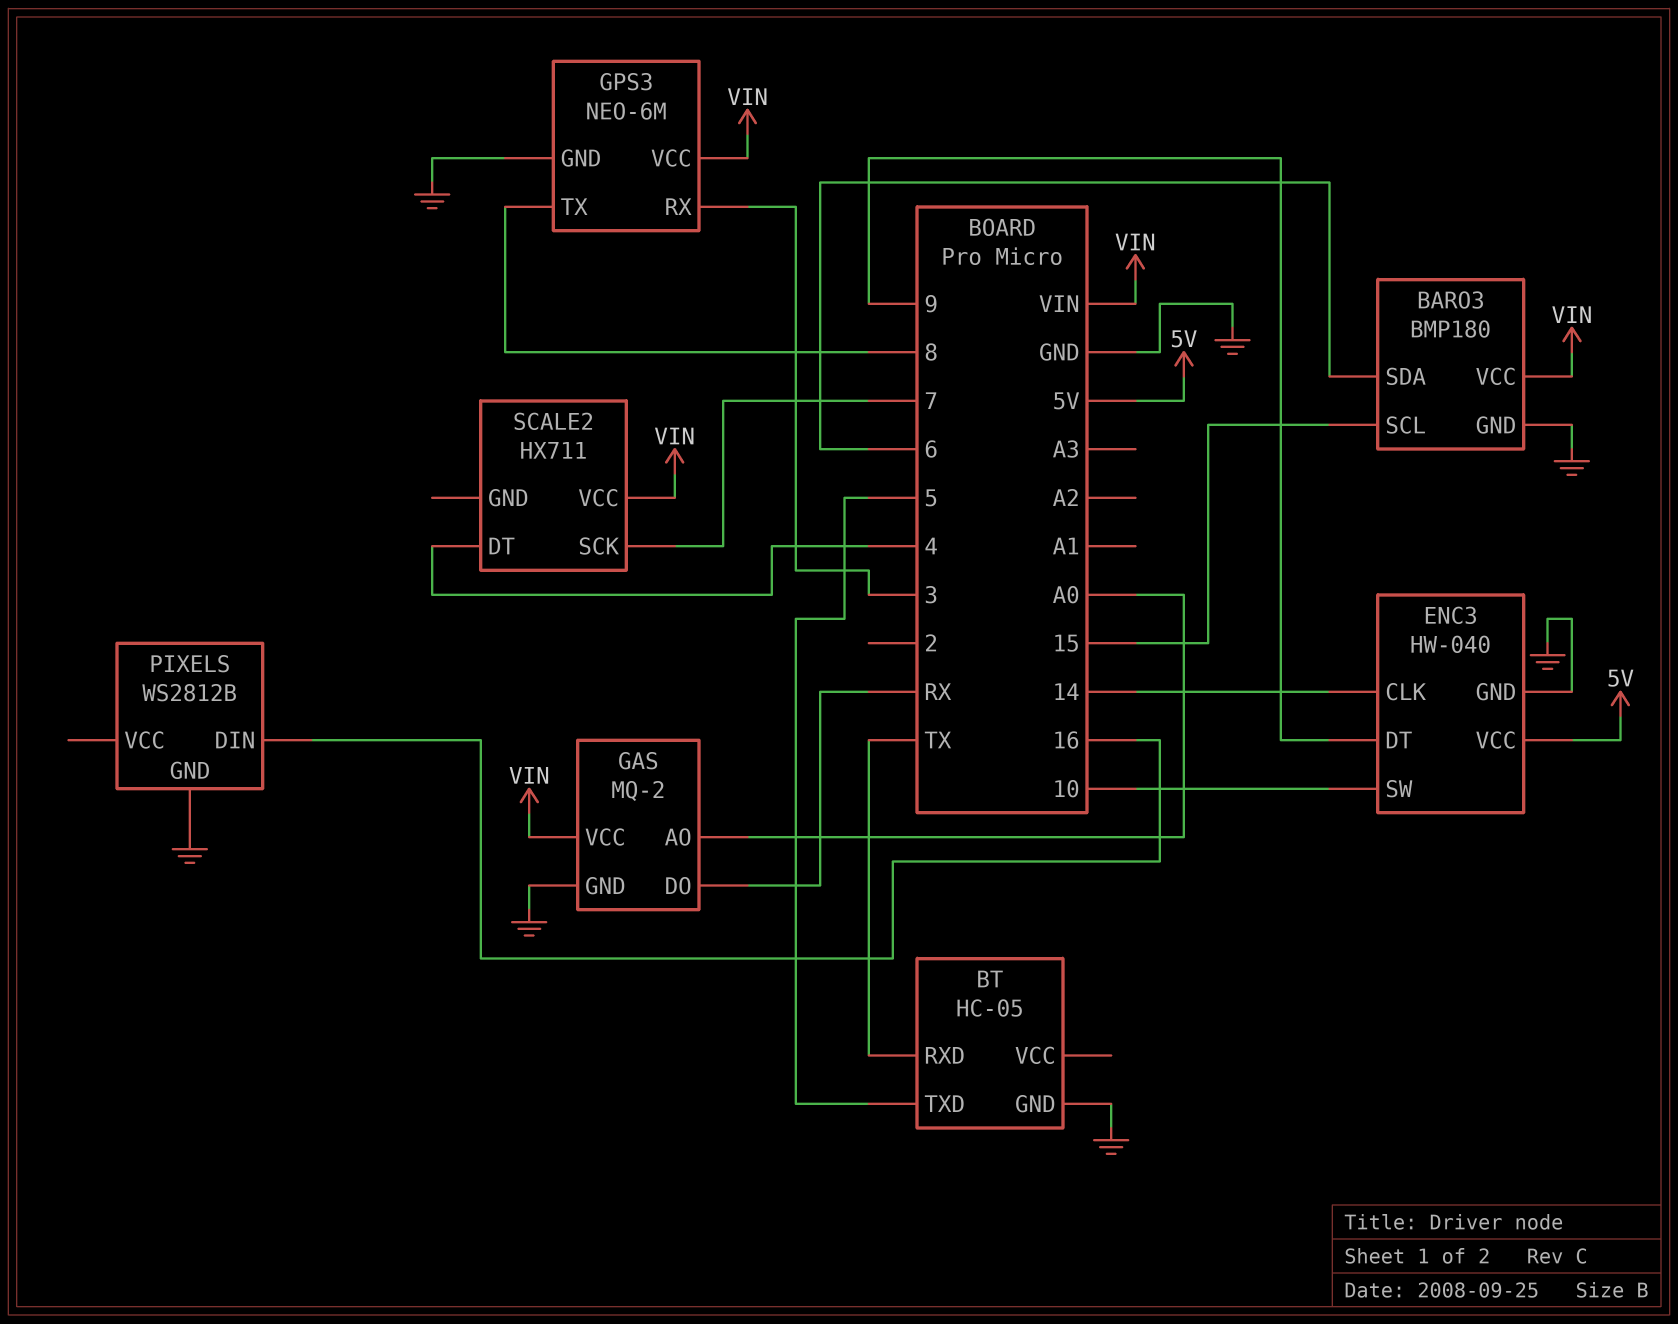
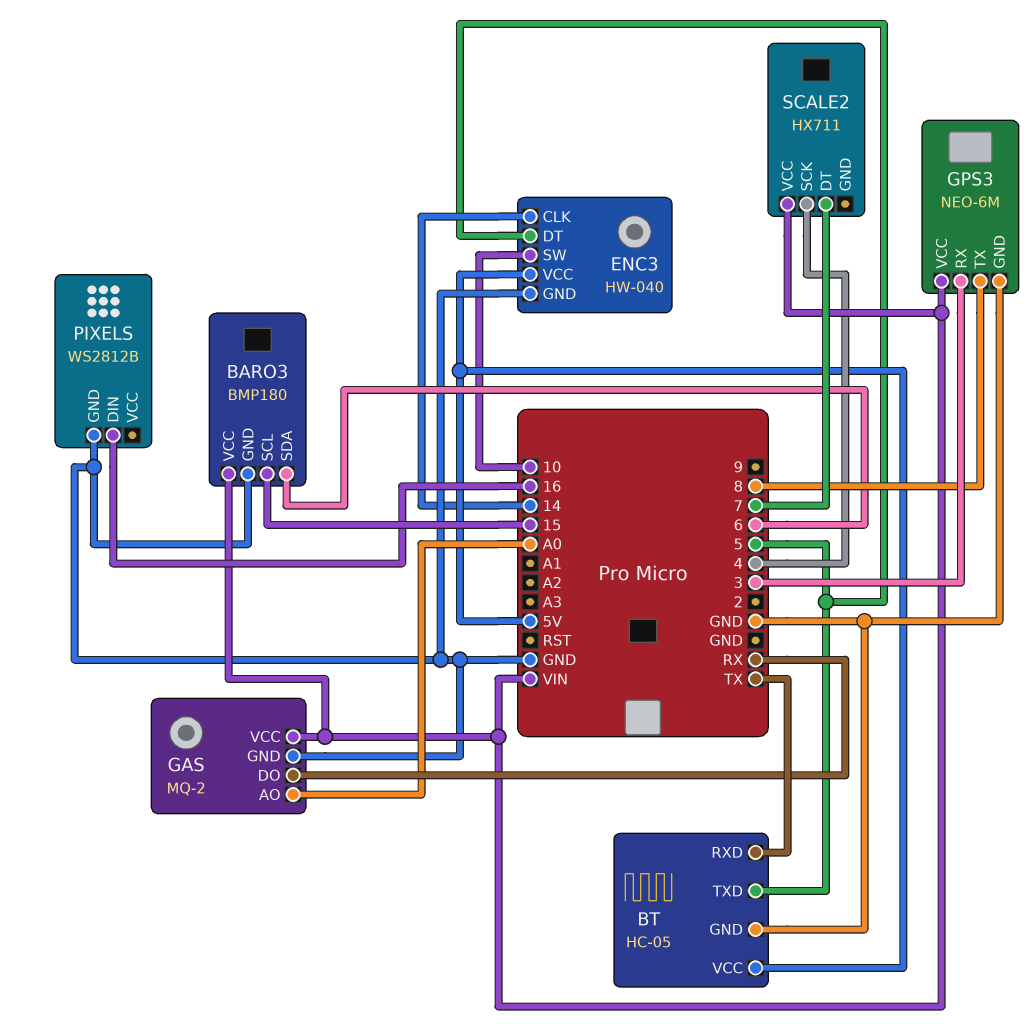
BT pin VCC: none -> 5V
ENC3 pin DT: 9 -> 5
SCALE2 pin DT: 4 -> 7
SCALE2 pin SCK: 7 -> 4

